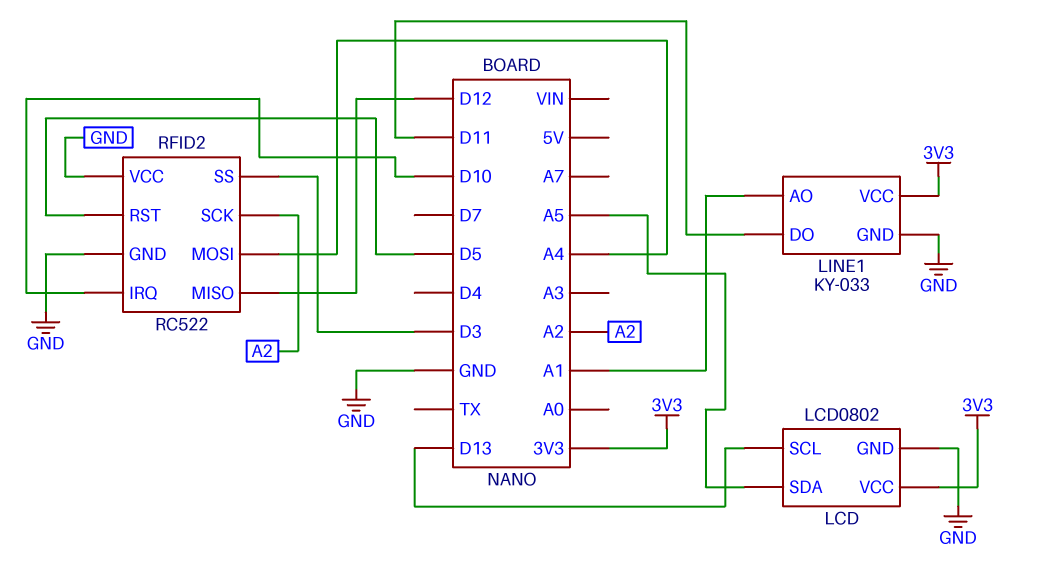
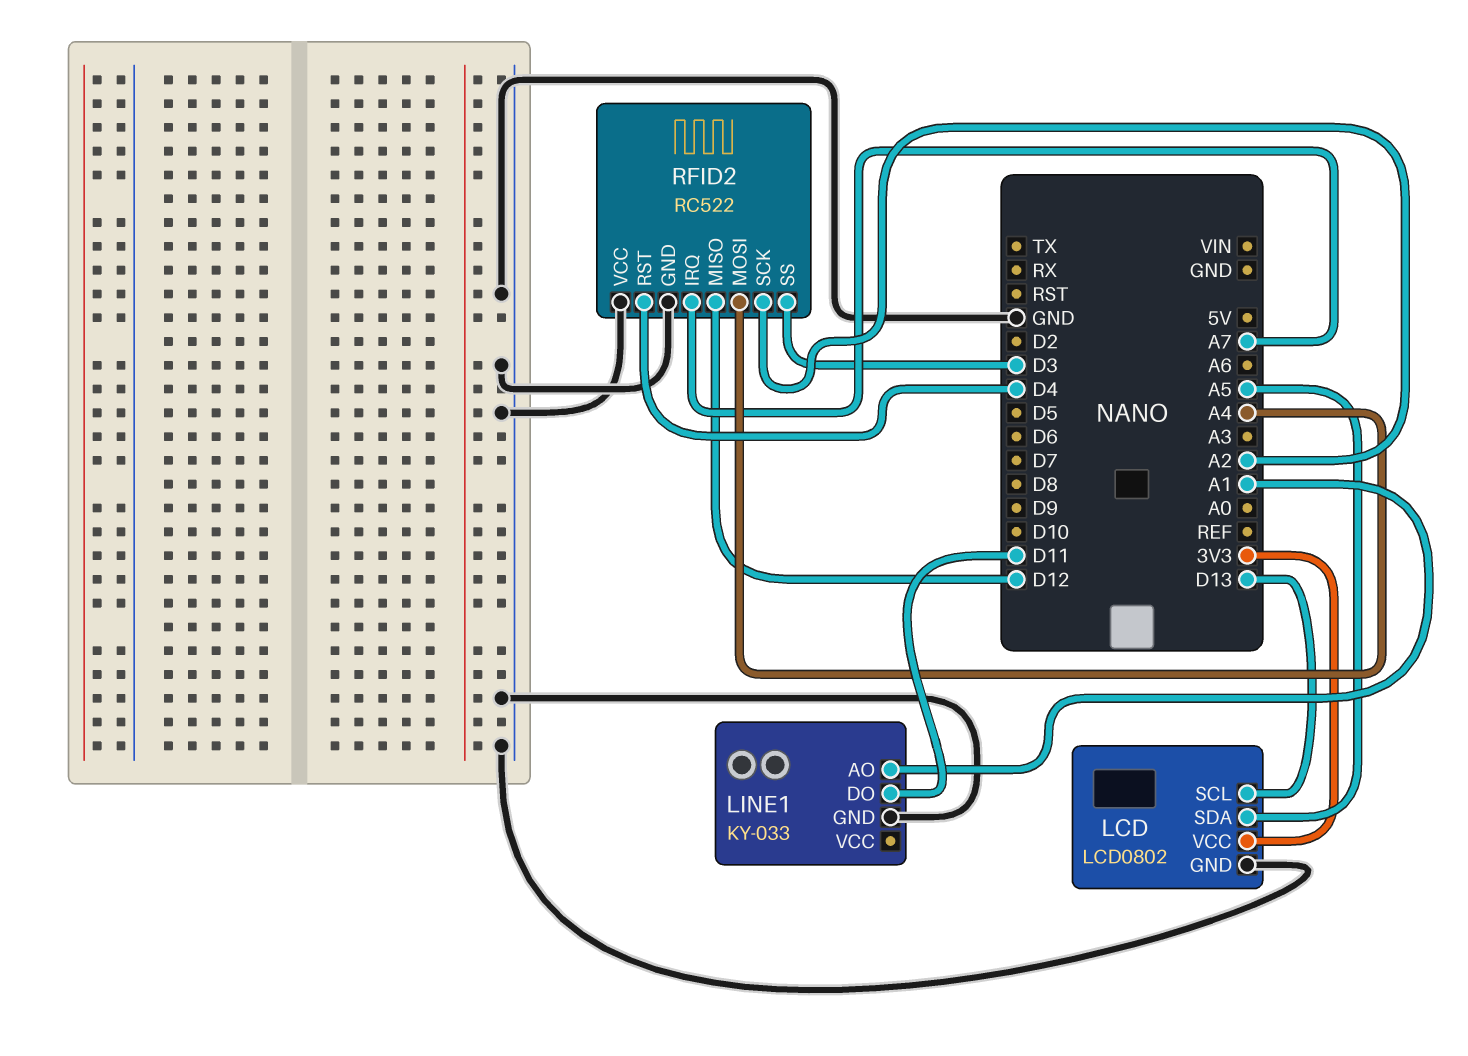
LINE1 pin VCC: 3V3 -> none
RFID2 pin IRQ: D10 -> A7
RFID2 pin RST: D5 -> D4

